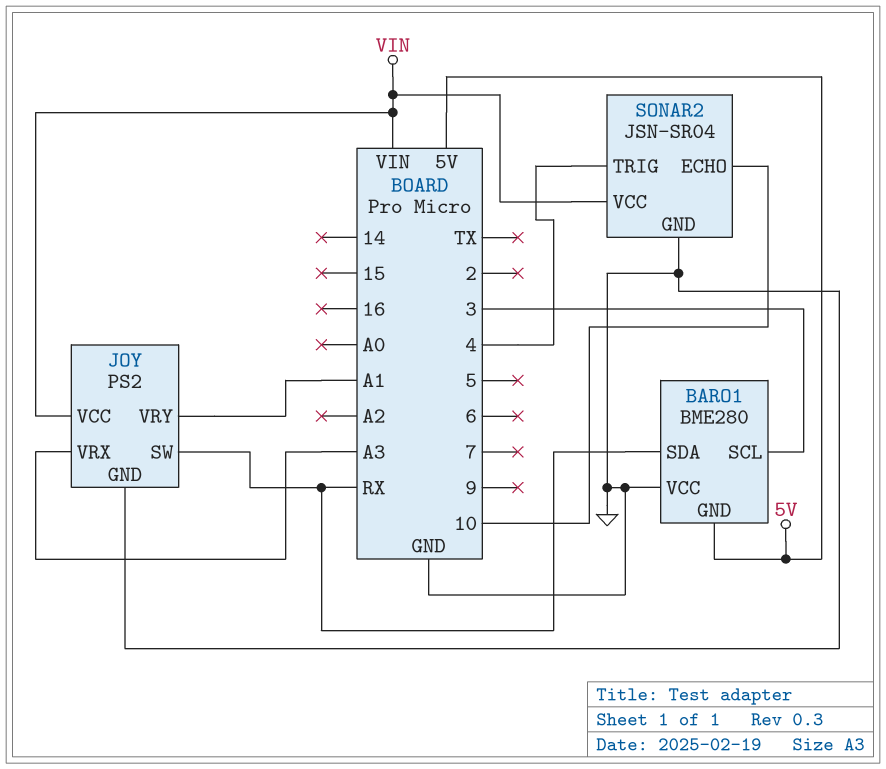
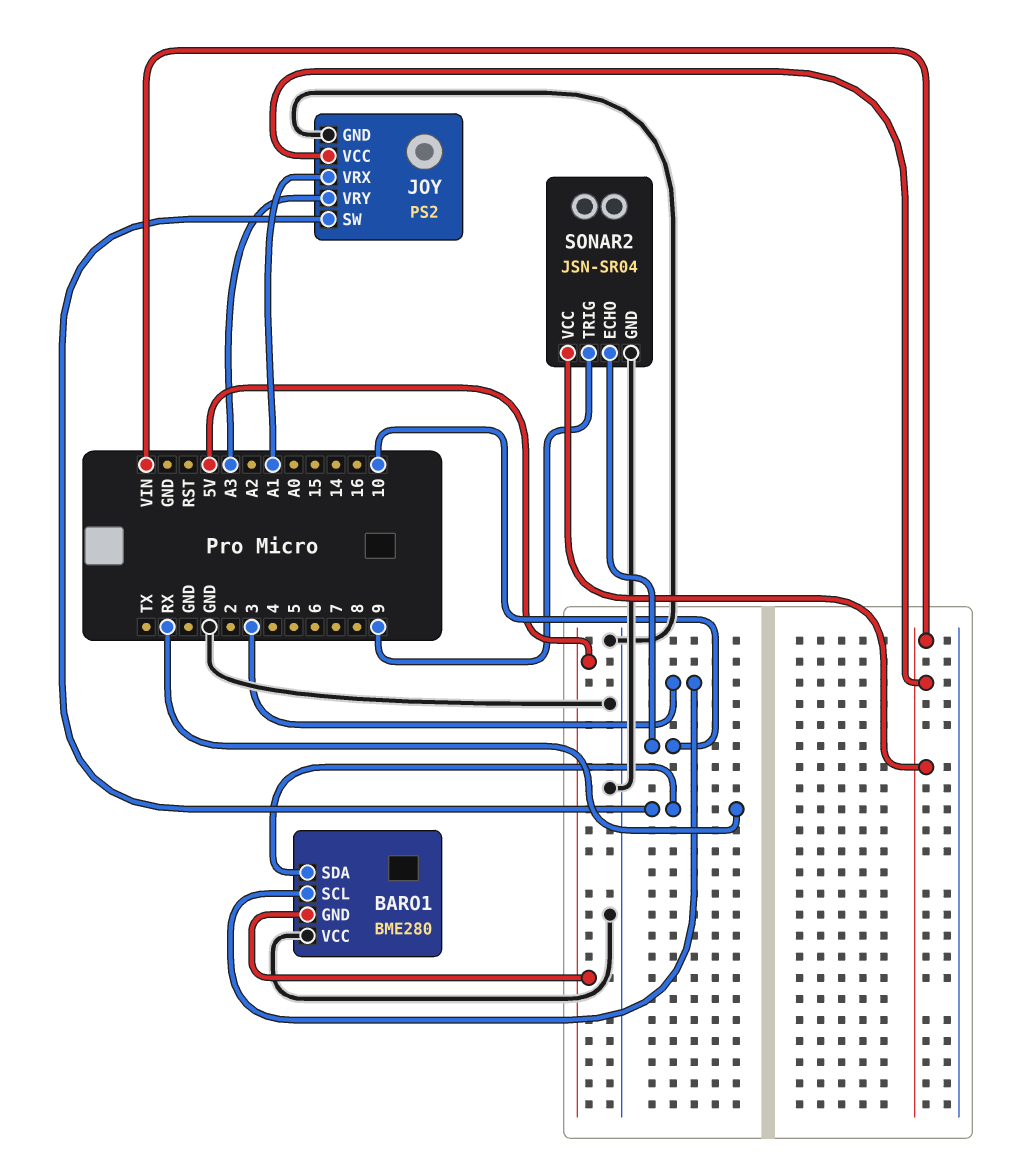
JOY pin VRX: A3 -> A1
JOY pin VRY: A1 -> A3
SONAR2 pin TRIG: 4 -> 9

